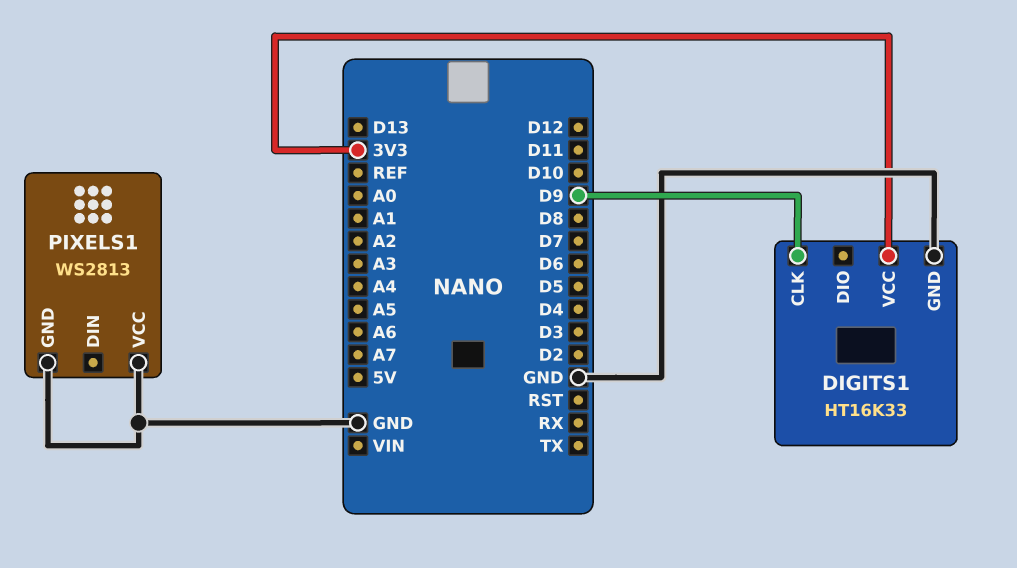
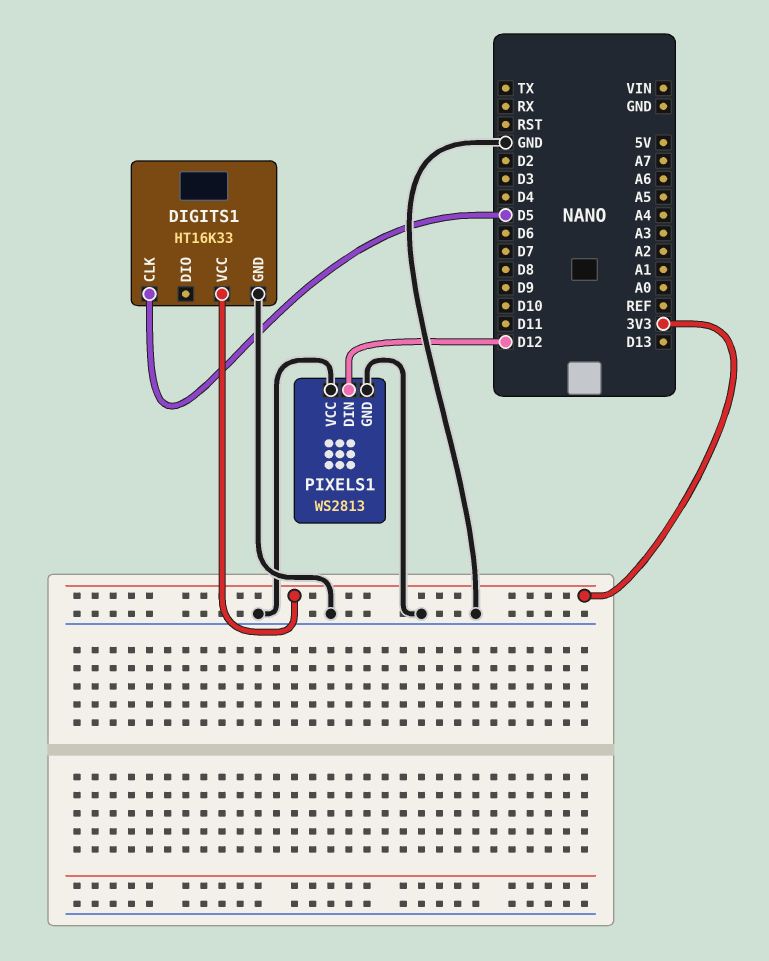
DIGITS1 pin CLK: D9 -> D5
PIXELS1 pin DIN: none -> D12

